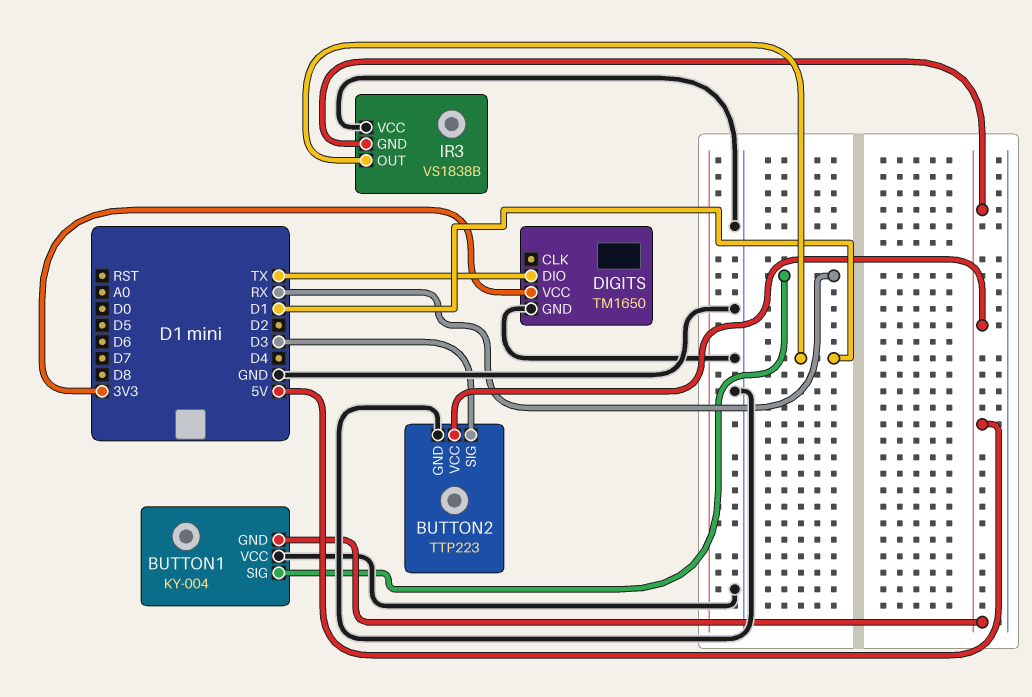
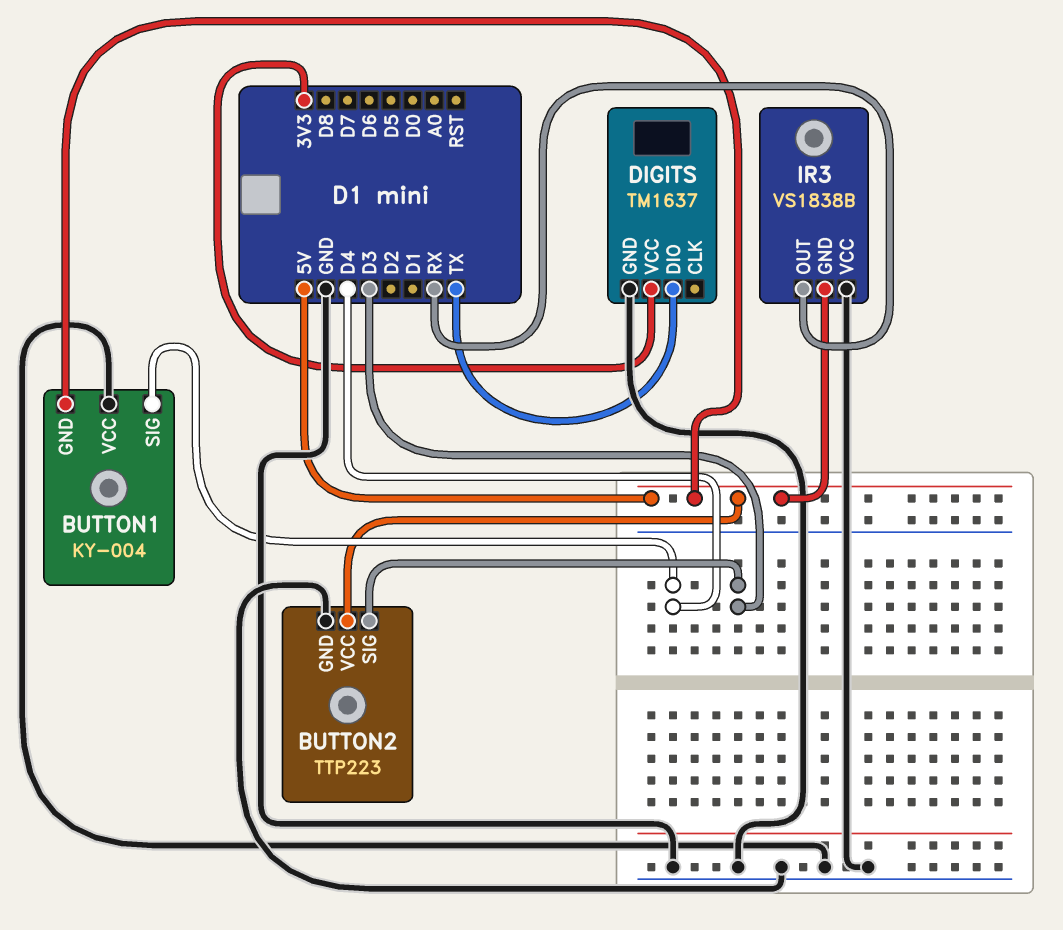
BUTTON1 pin SIG: RX -> D4
DIGITS: TM1650 -> TM1637
IR3 pin OUT: D1 -> RX

